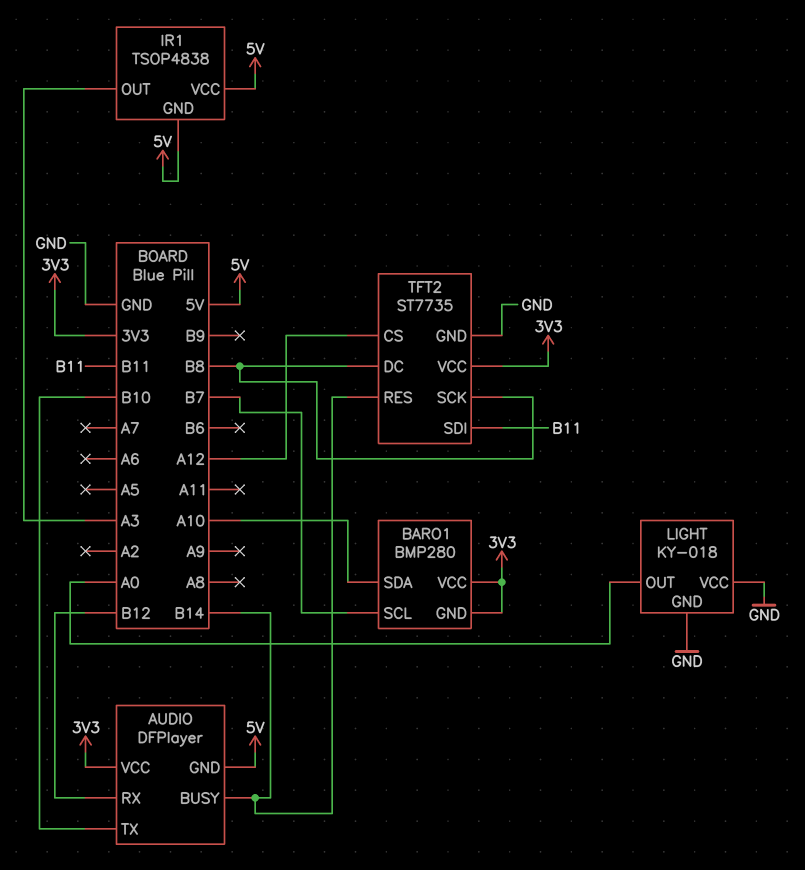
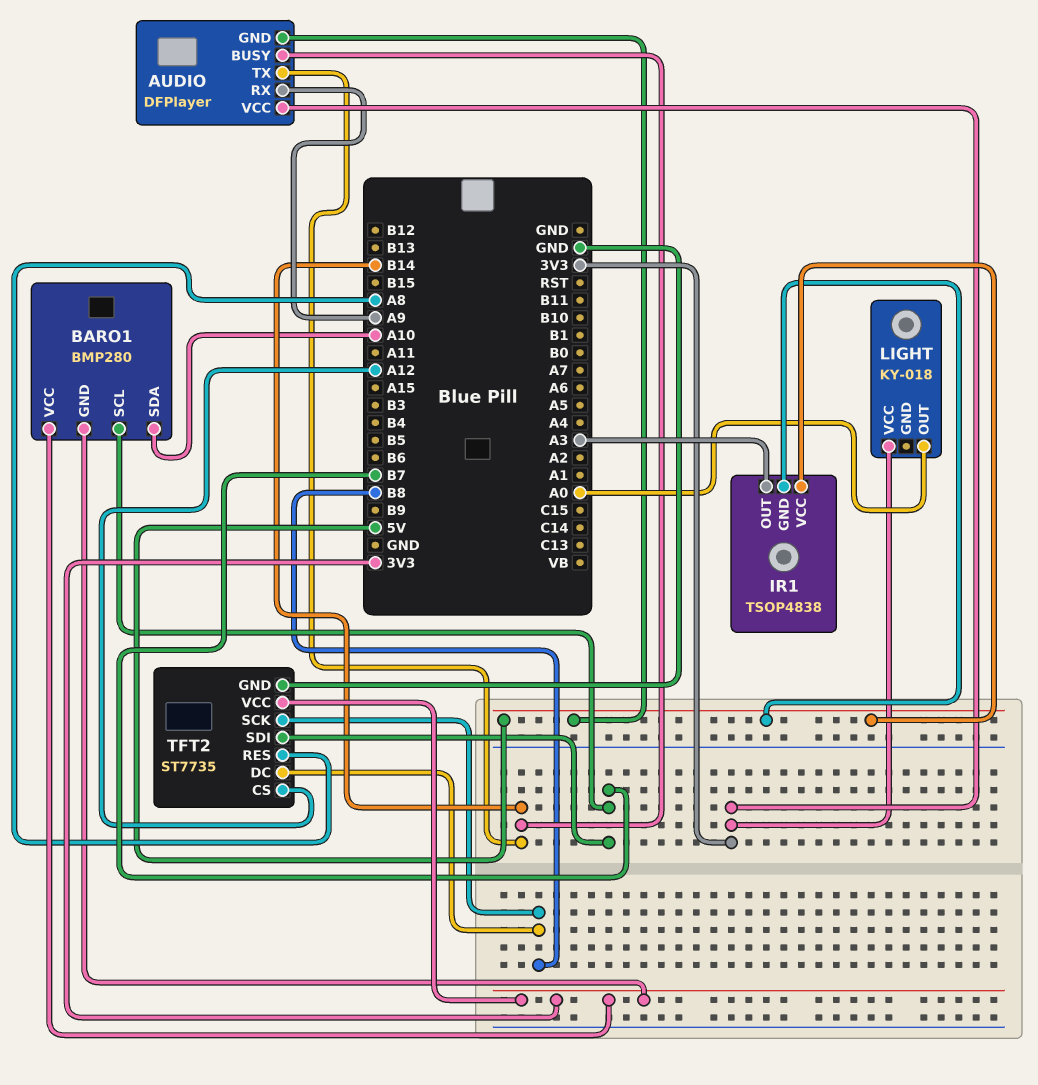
AUDIO pin RX: B12 -> A9
AUDIO pin TX: B10 -> B14
LIGHT pin GND: GND -> none
LIGHT pin VCC: GND -> 3V3
TFT2 pin RES: B14 -> A8
TFT2 pin SDI: B11 -> B7

